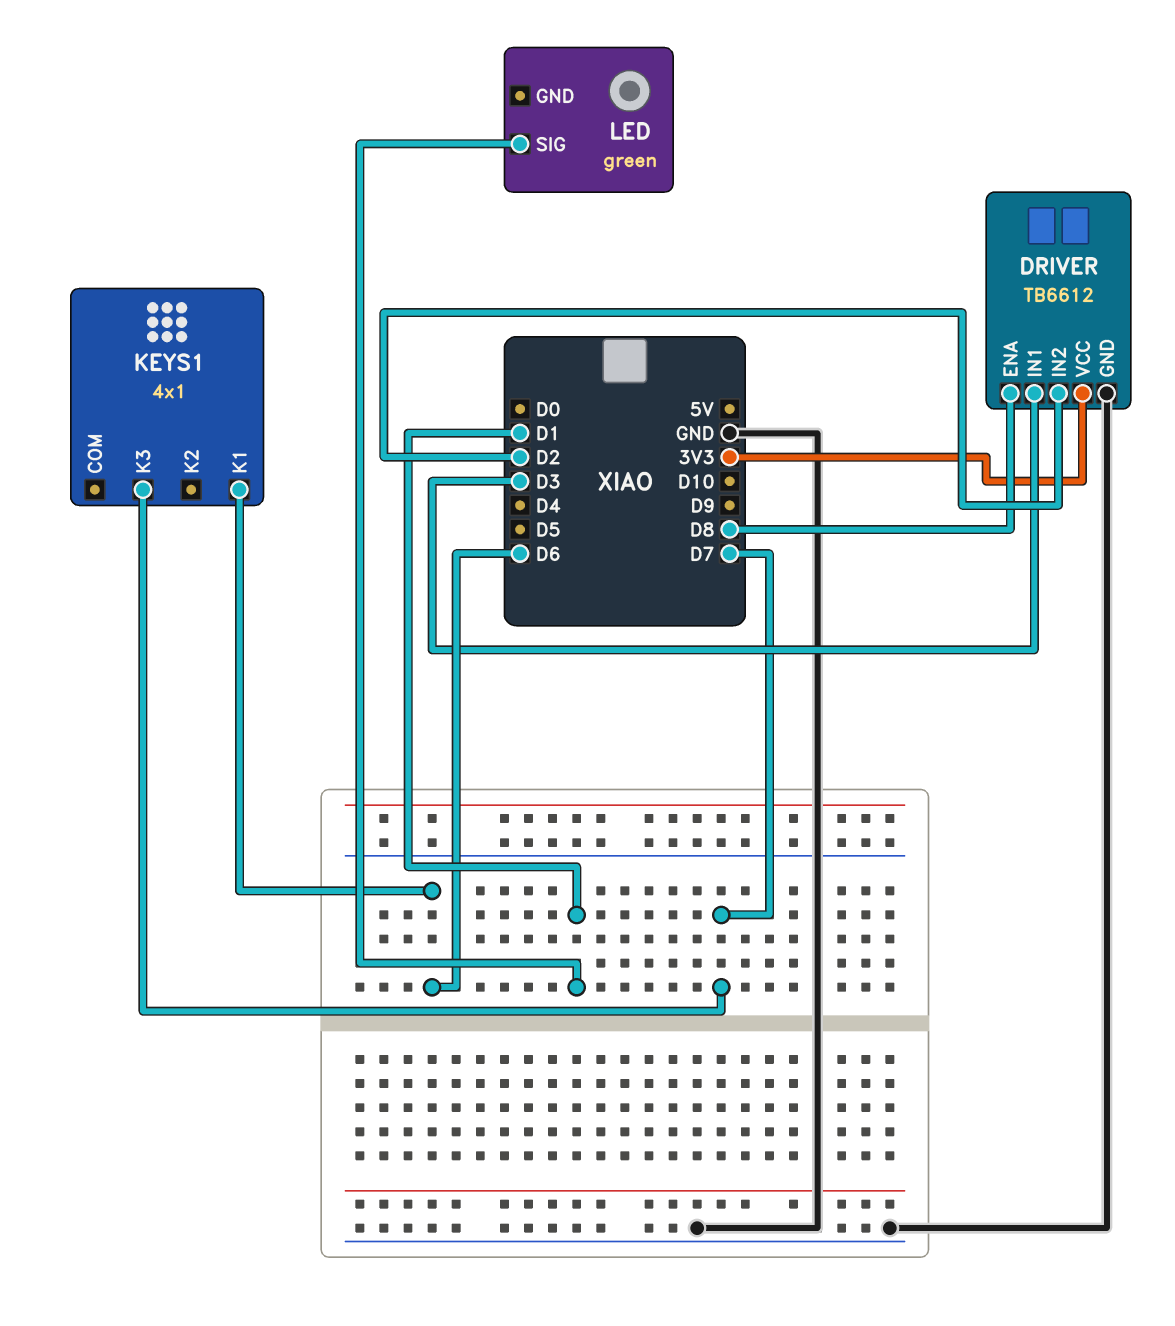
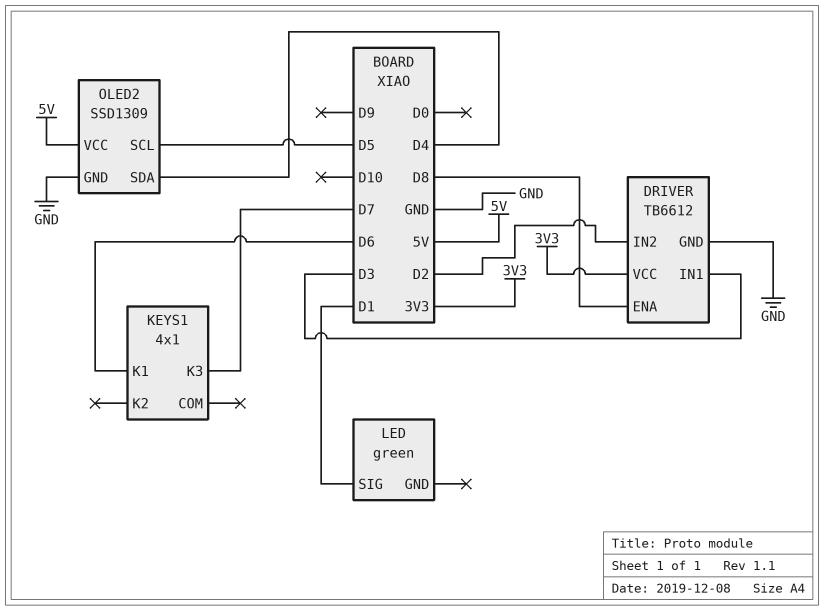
OLED2: none -> SSD1309
OLED2 pin GND: none -> GND
OLED2 pin SCL: none -> D5
OLED2 pin SDA: none -> D4
OLED2 pin VCC: none -> 5V

